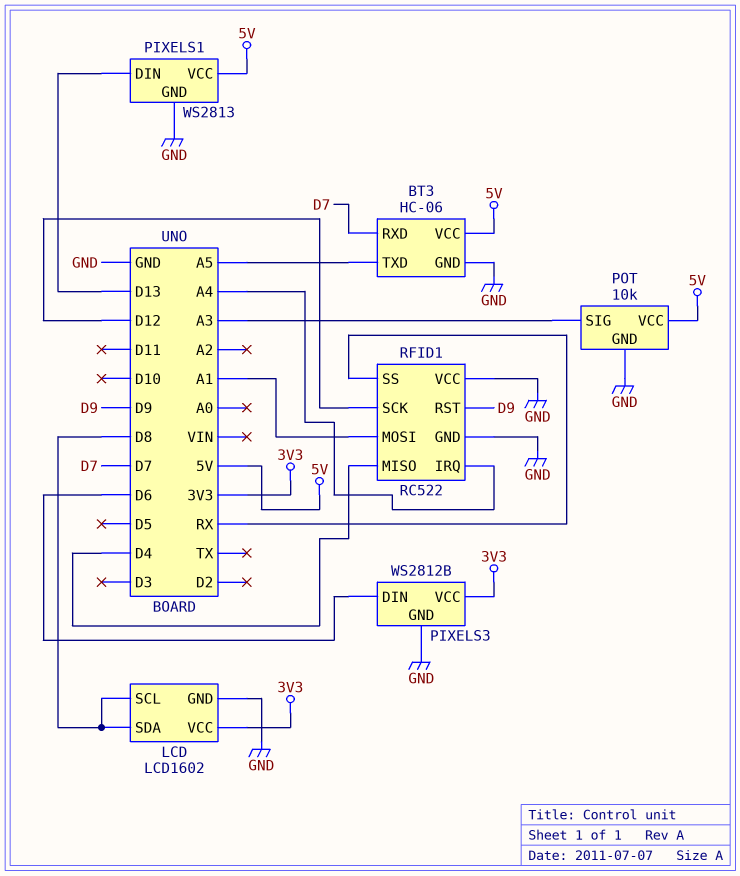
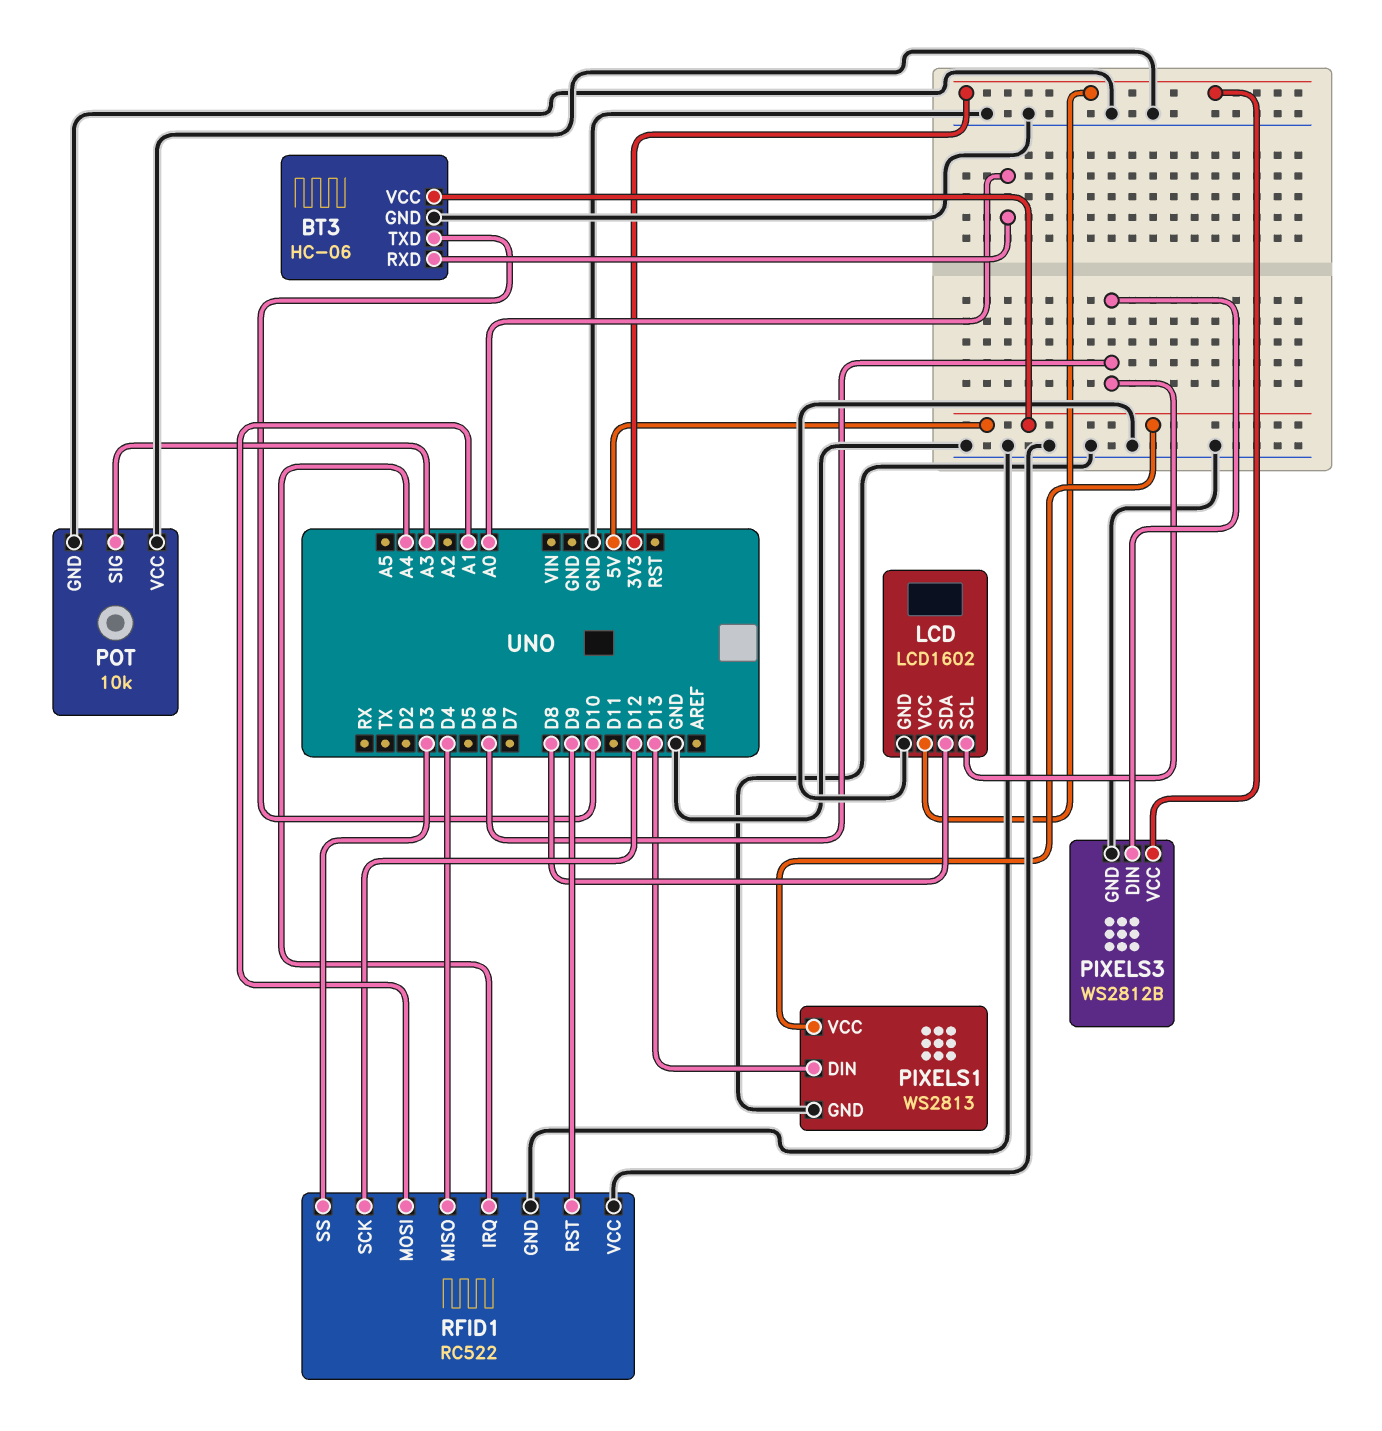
BT3 pin RXD: D7 -> A0
BT3 pin TXD: A5 -> D10
LCD pin SCL: D8 -> D6
POT pin VCC: 5V -> GND
RFID1 pin SS: RX -> D3

